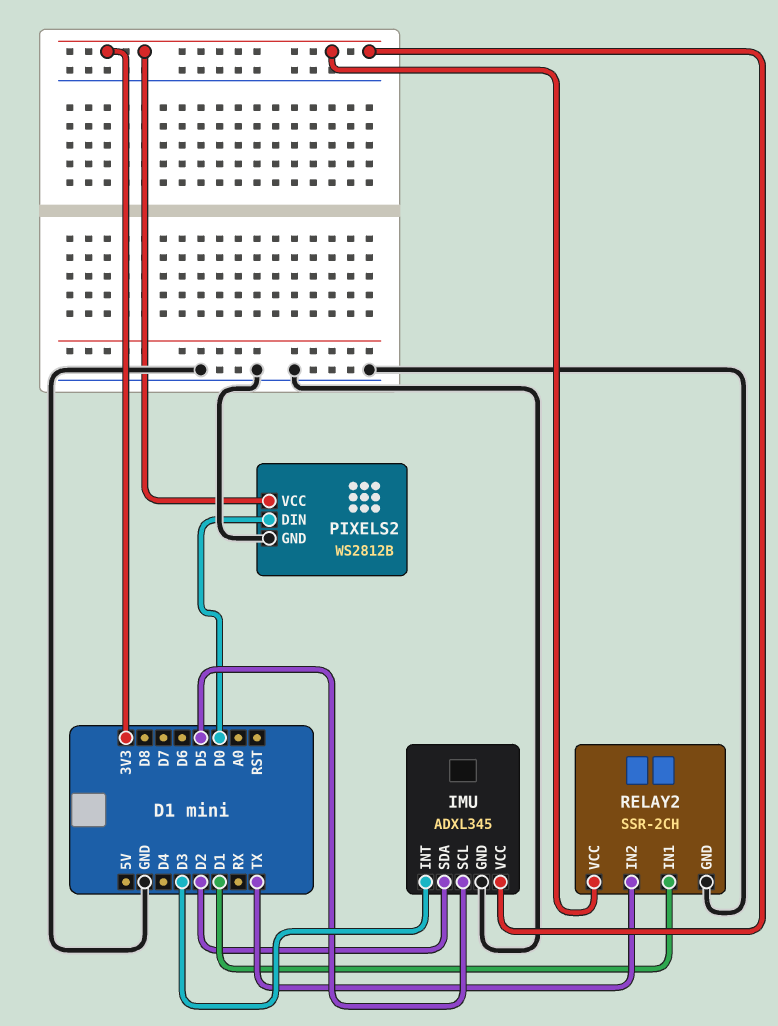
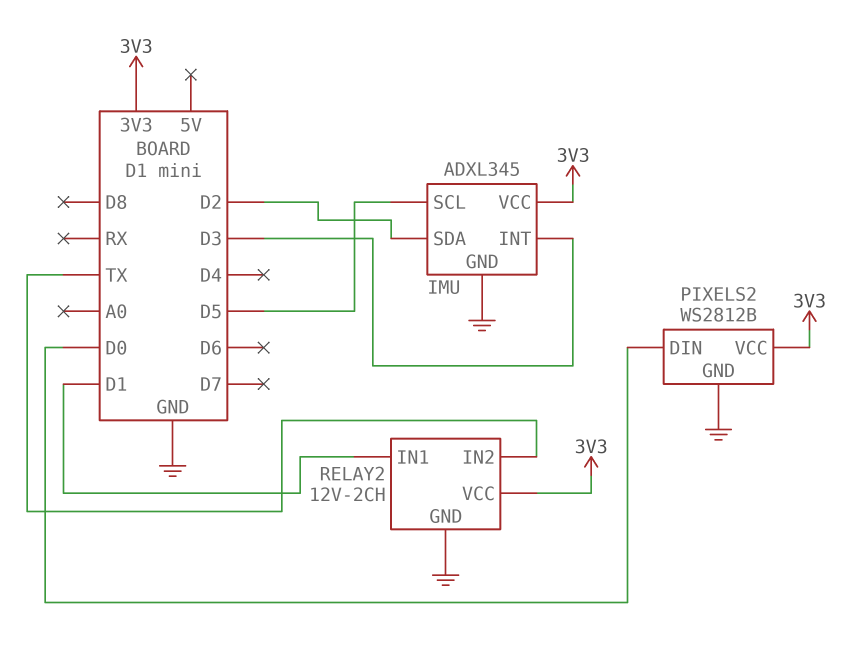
RELAY2: SSR-2CH -> 12V-2CH

